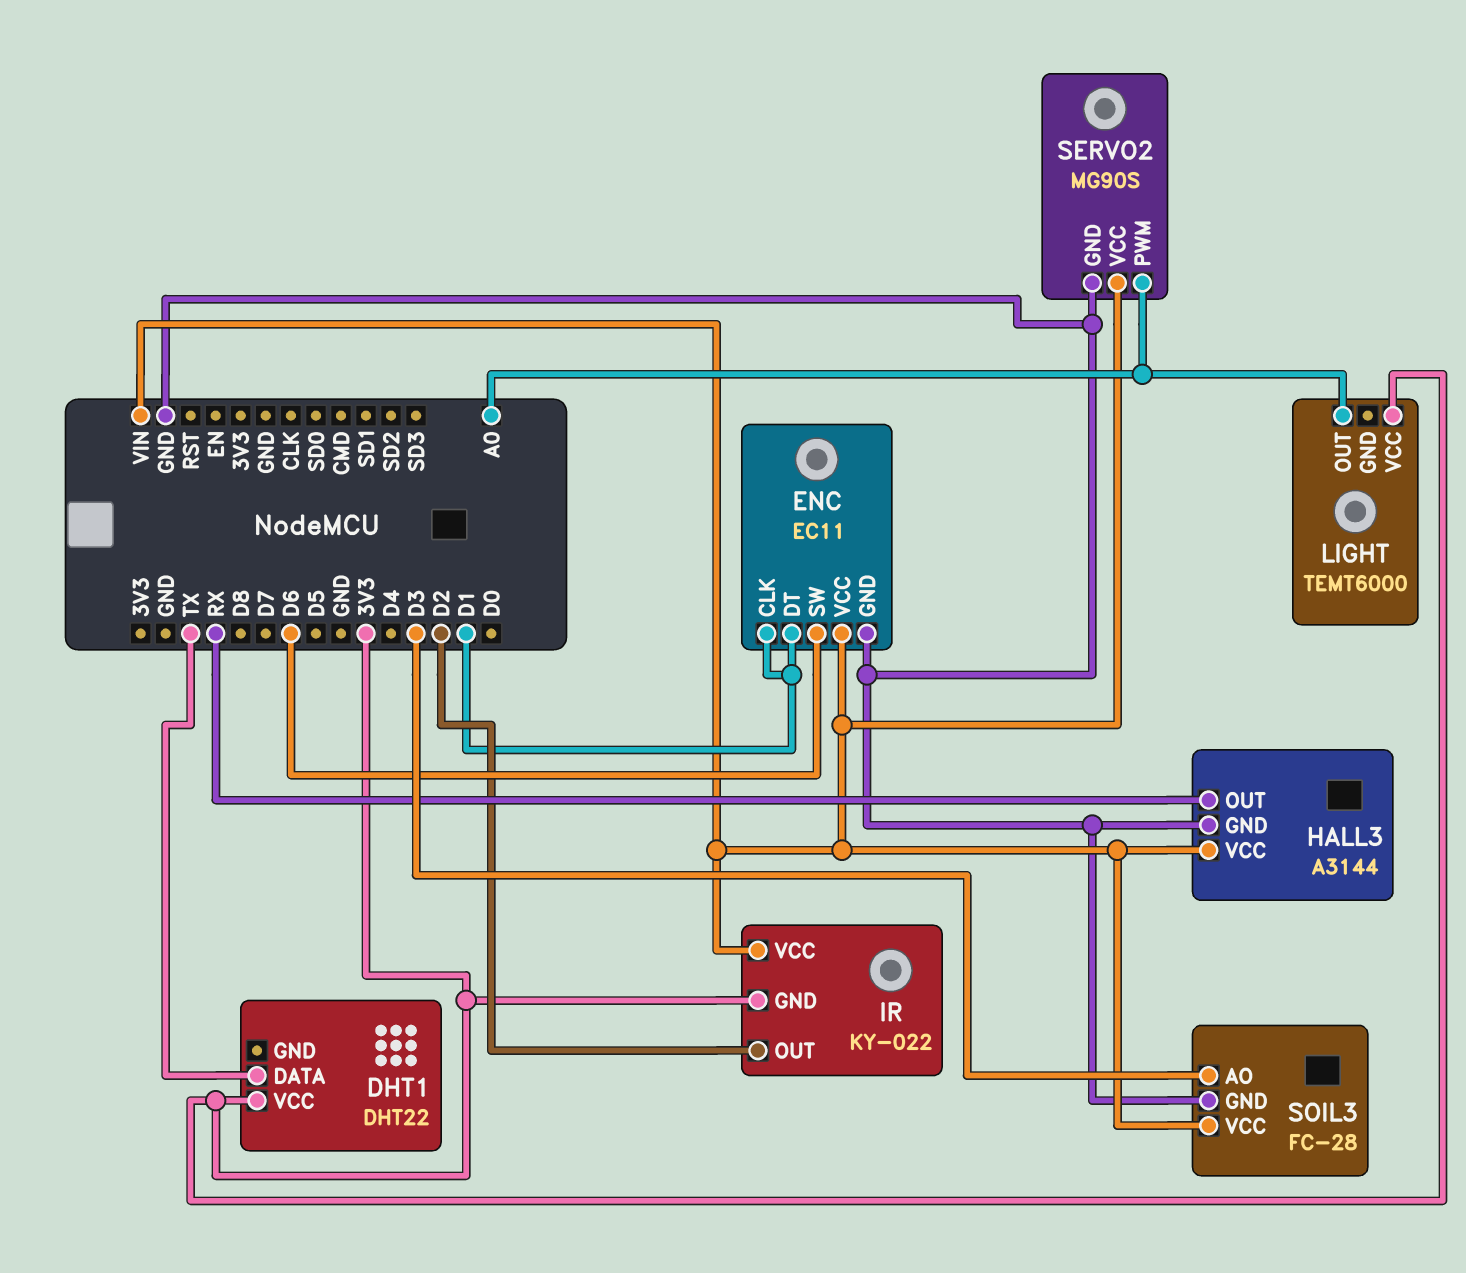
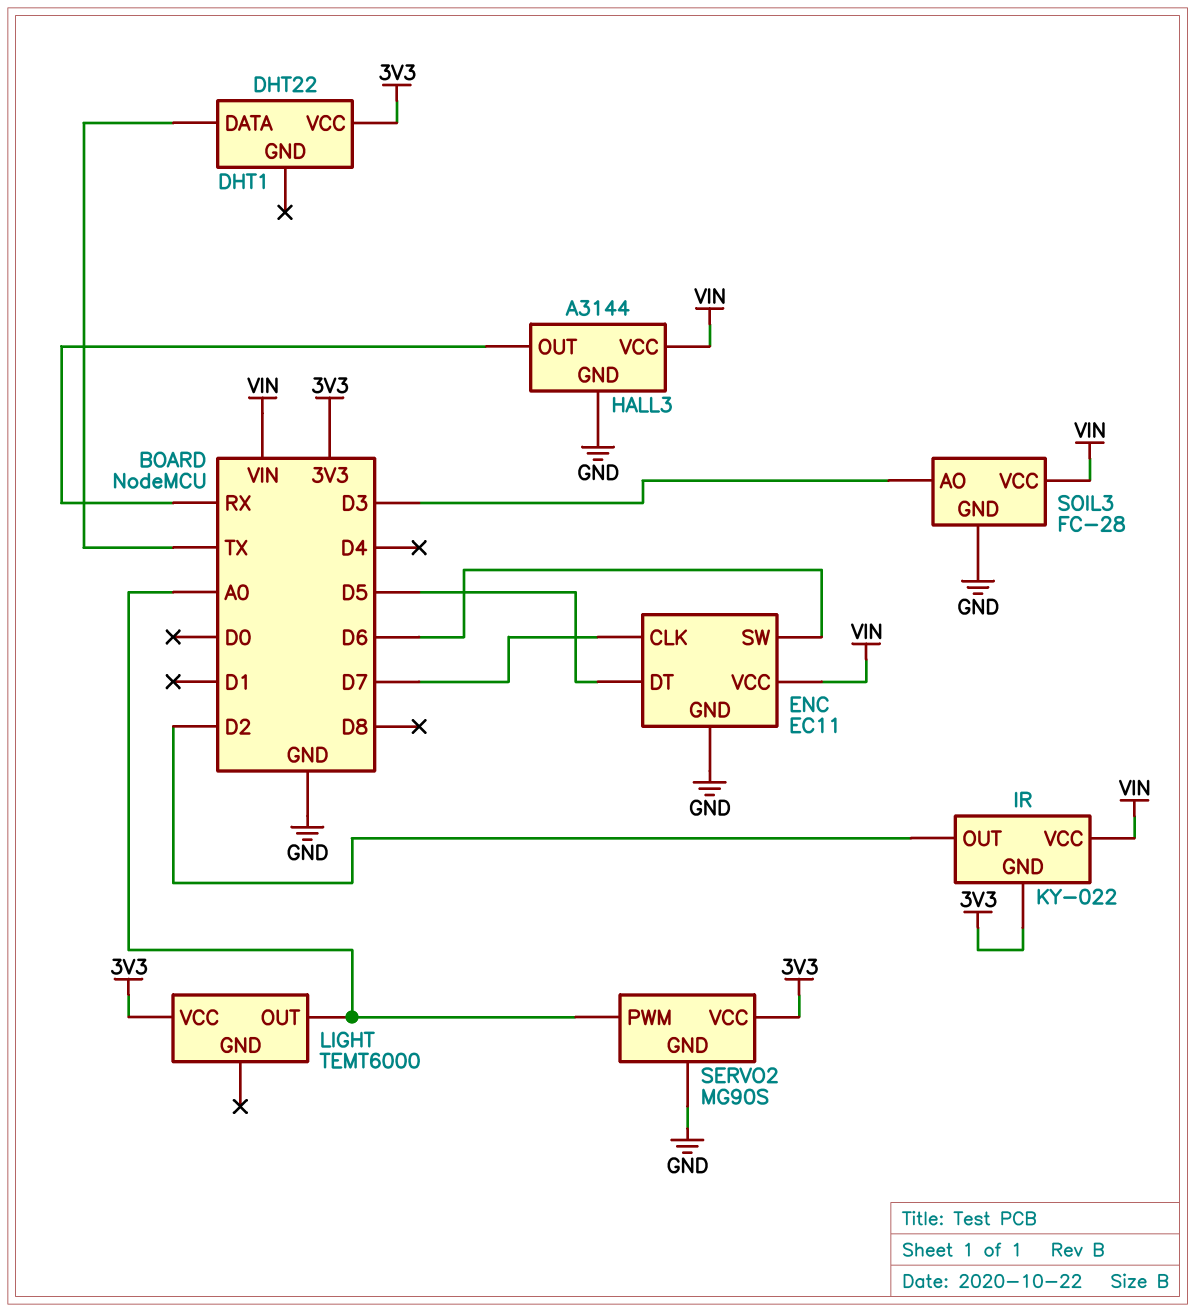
ENC pin CLK: D1 -> D7
ENC pin DT: D1 -> D5
SERVO2 pin VCC: VIN -> 3V3

